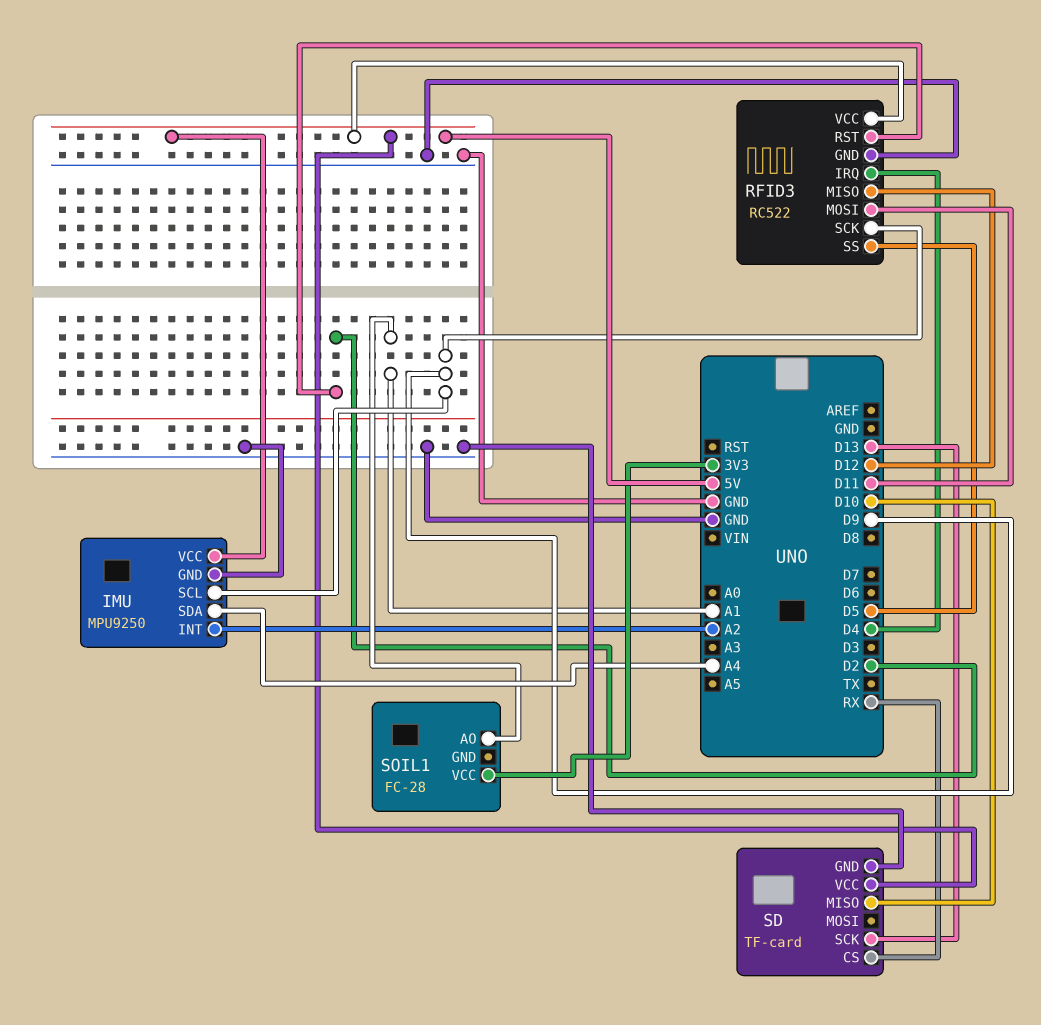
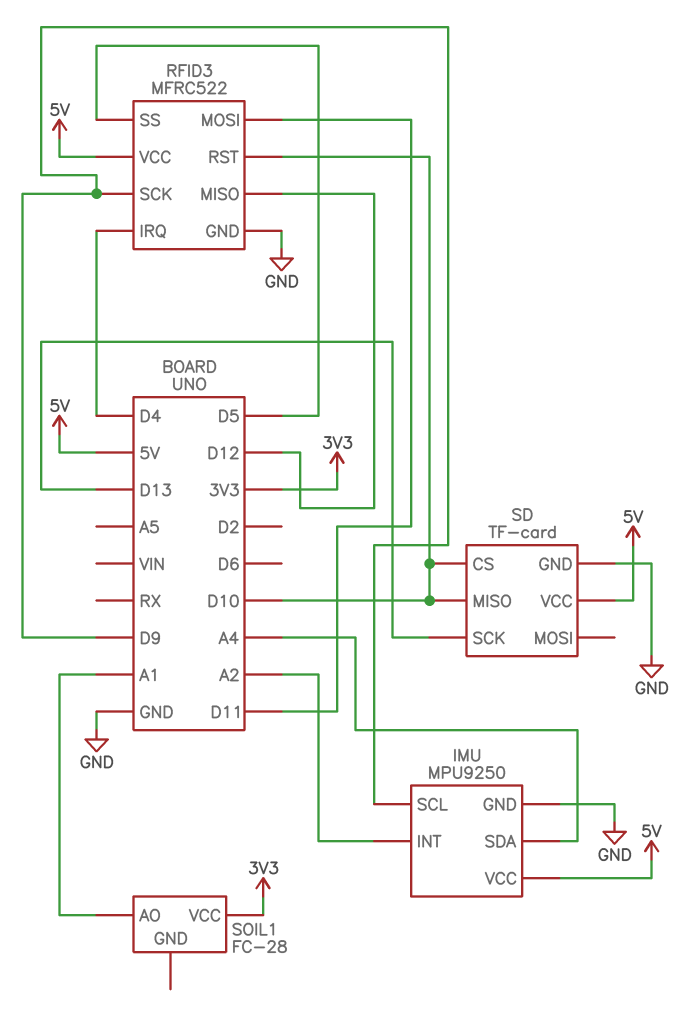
RFID3: RC522 -> MFRC522
RFID3 pin RST: D2 -> D10
SD pin CS: RX -> D10

